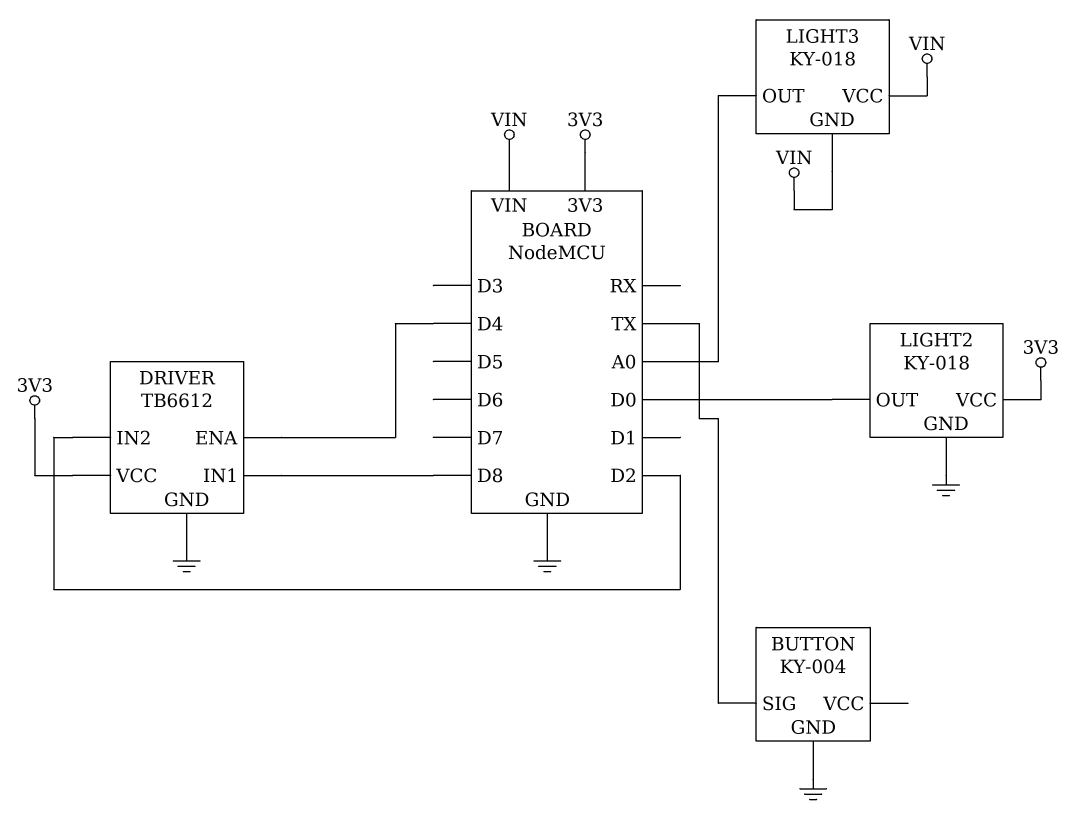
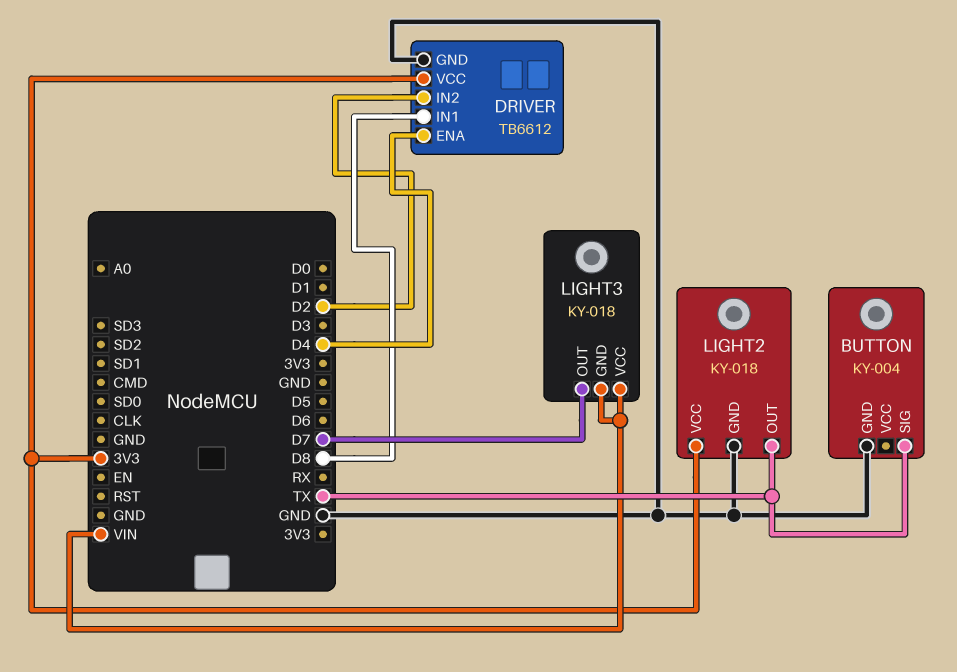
LIGHT2 pin OUT: D0 -> TX
LIGHT3 pin OUT: A0 -> D7

